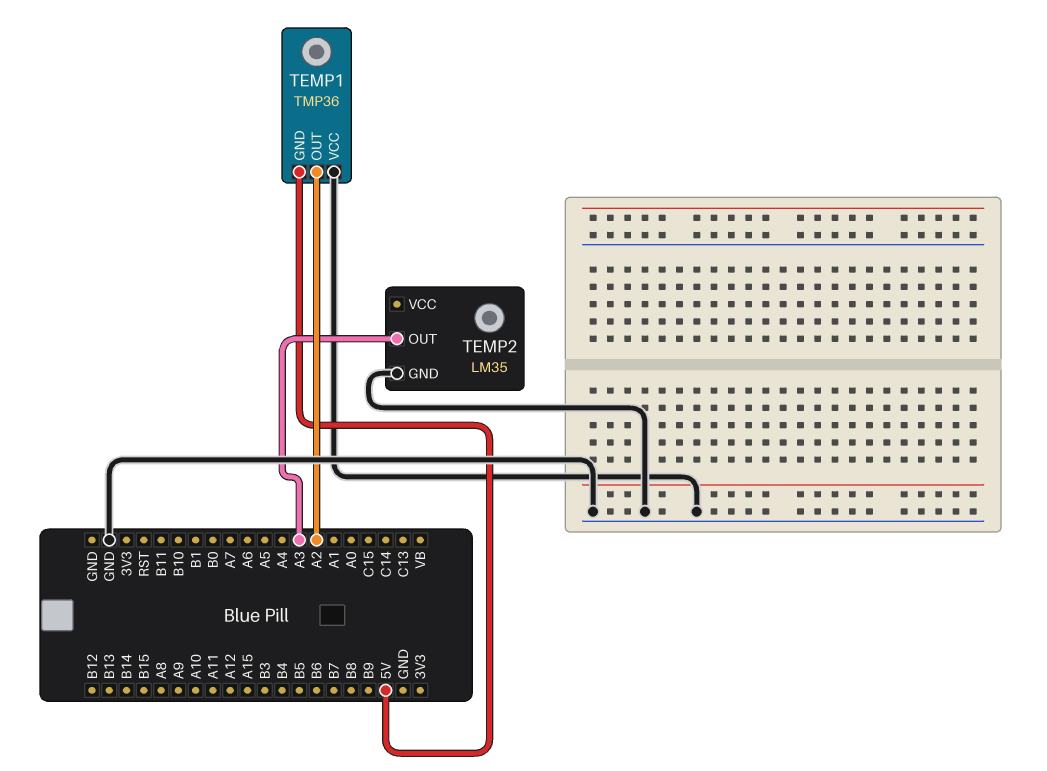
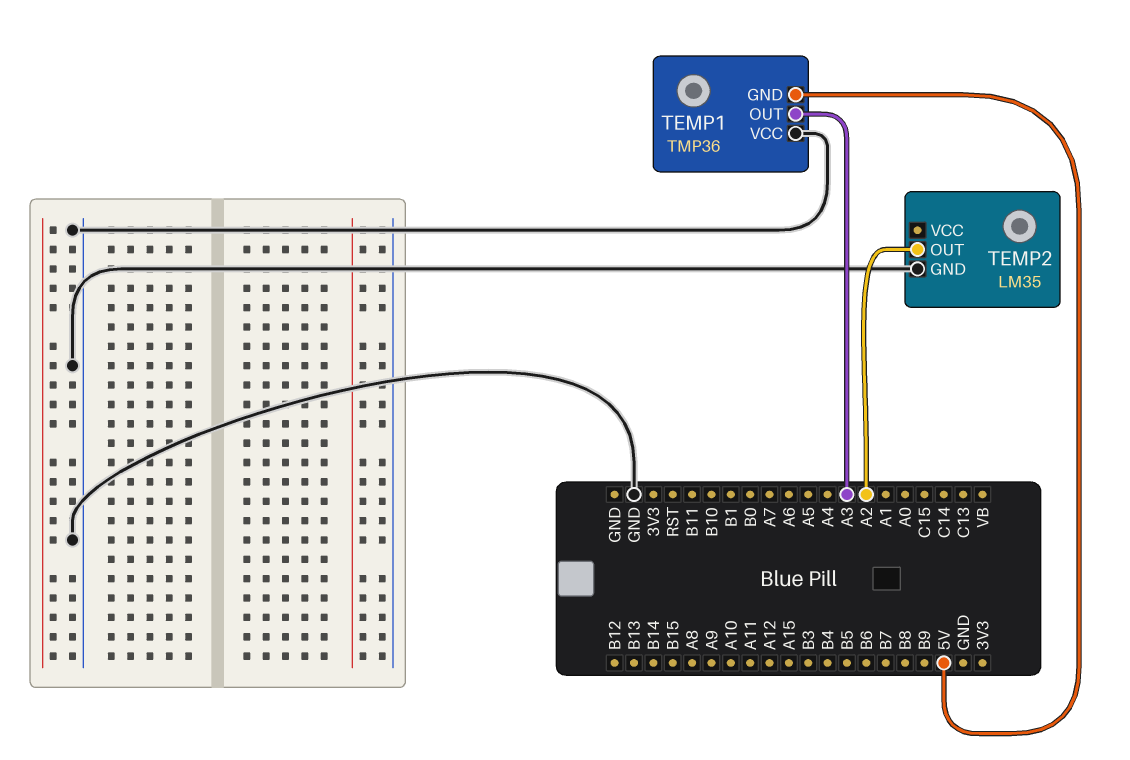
TEMP1 pin OUT: A2 -> A3
TEMP2 pin OUT: A3 -> A2

